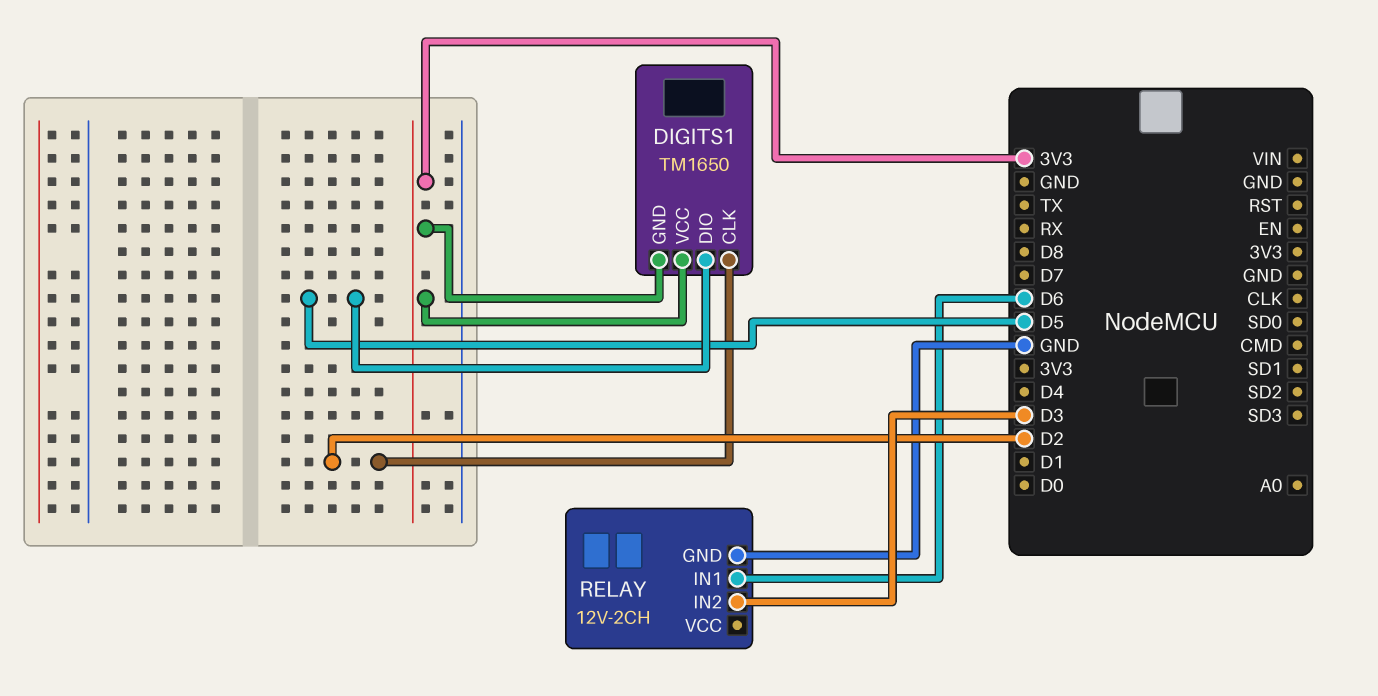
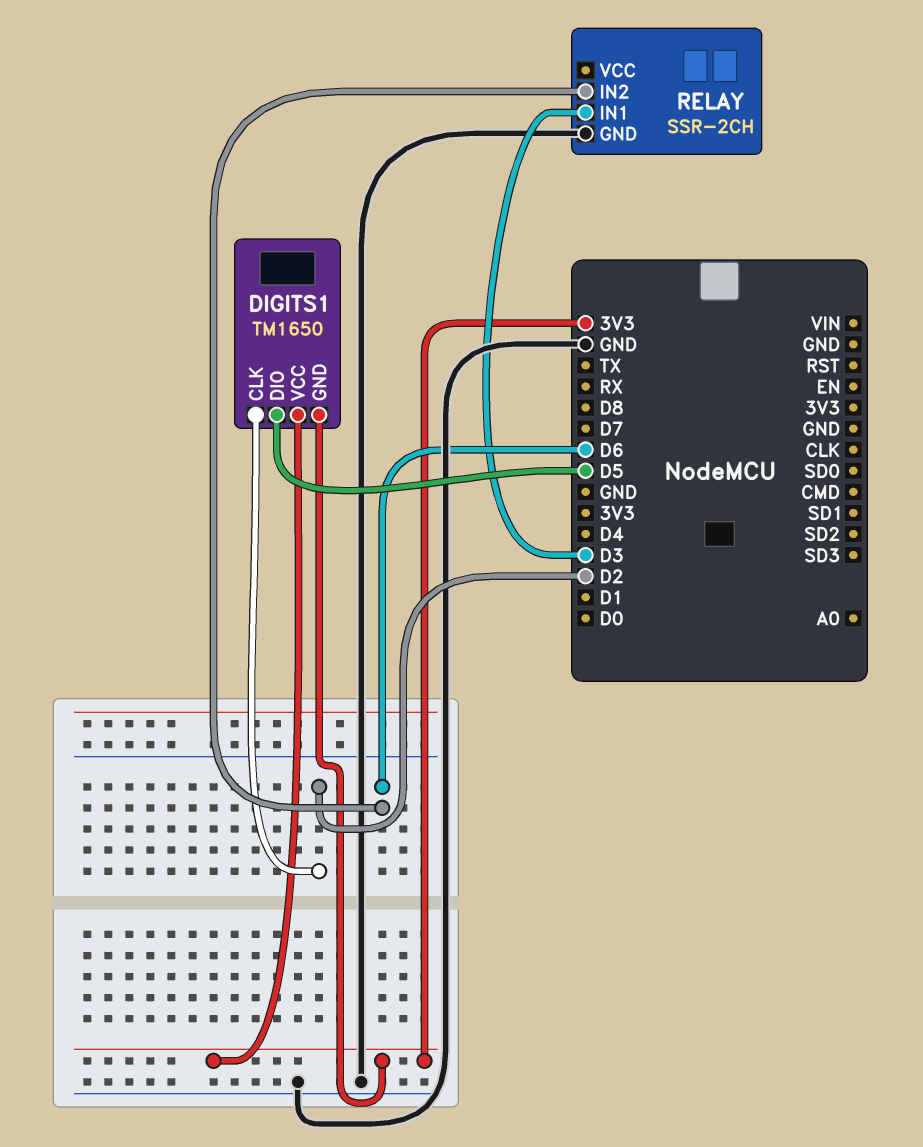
RELAY: 12V-2CH -> SSR-2CH
RELAY pin IN1: D6 -> D3
RELAY pin IN2: D3 -> D6

